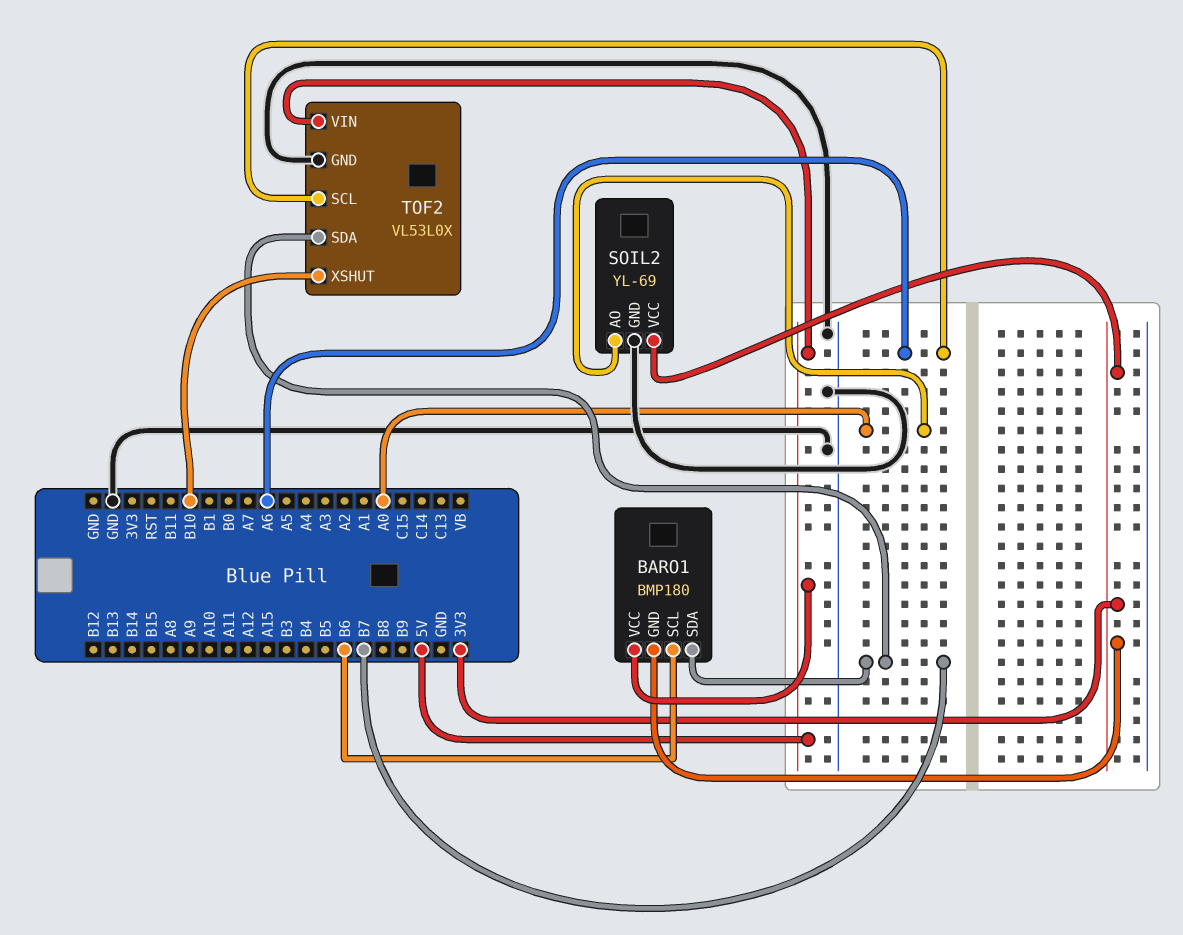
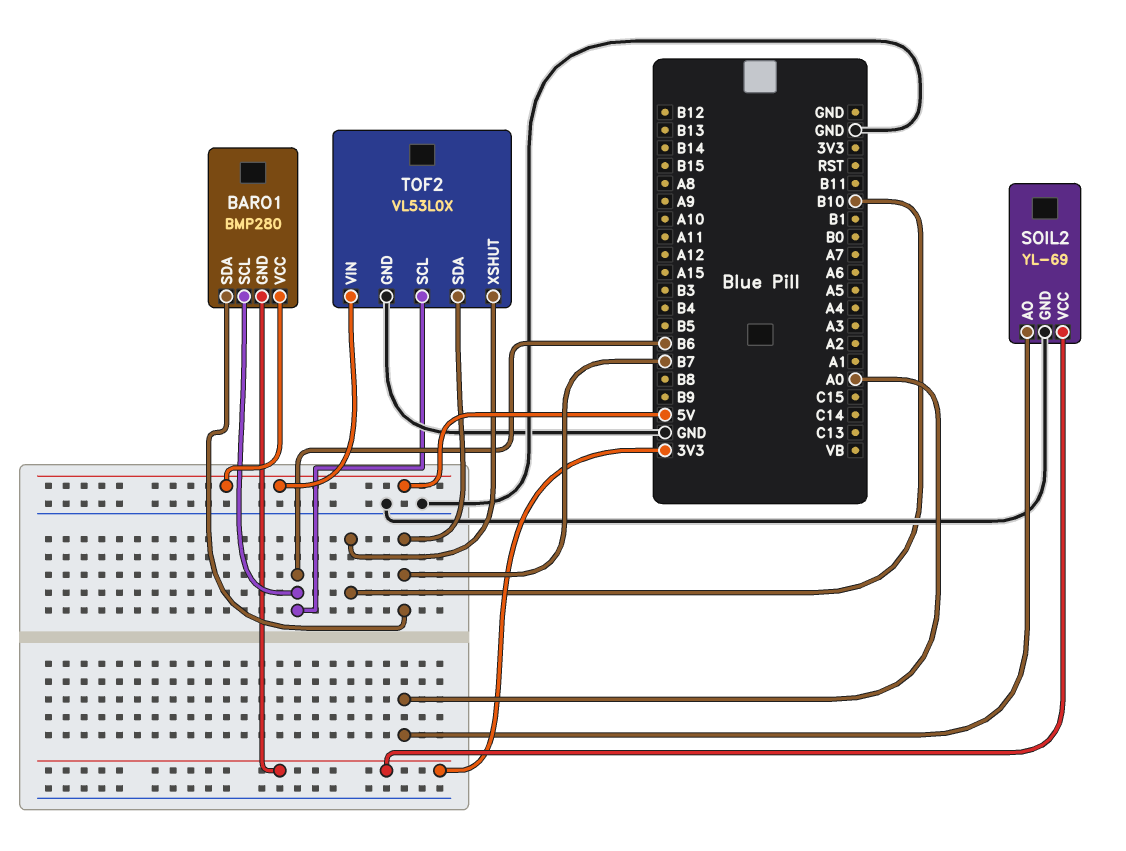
BARO1: BMP180 -> BMP280
TOF2 pin SCL: A6 -> B6

